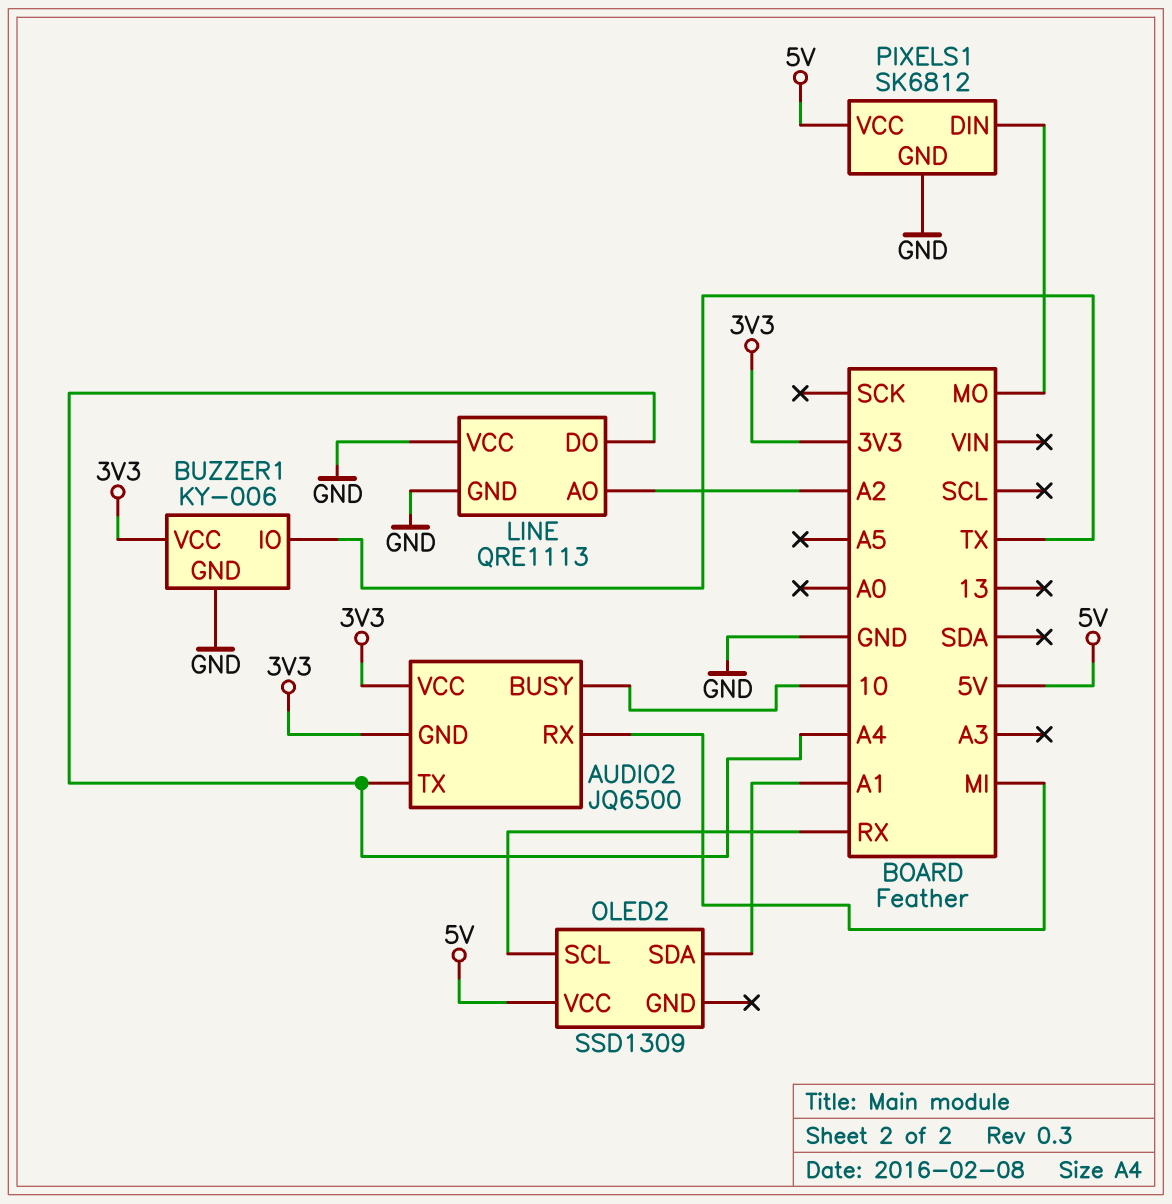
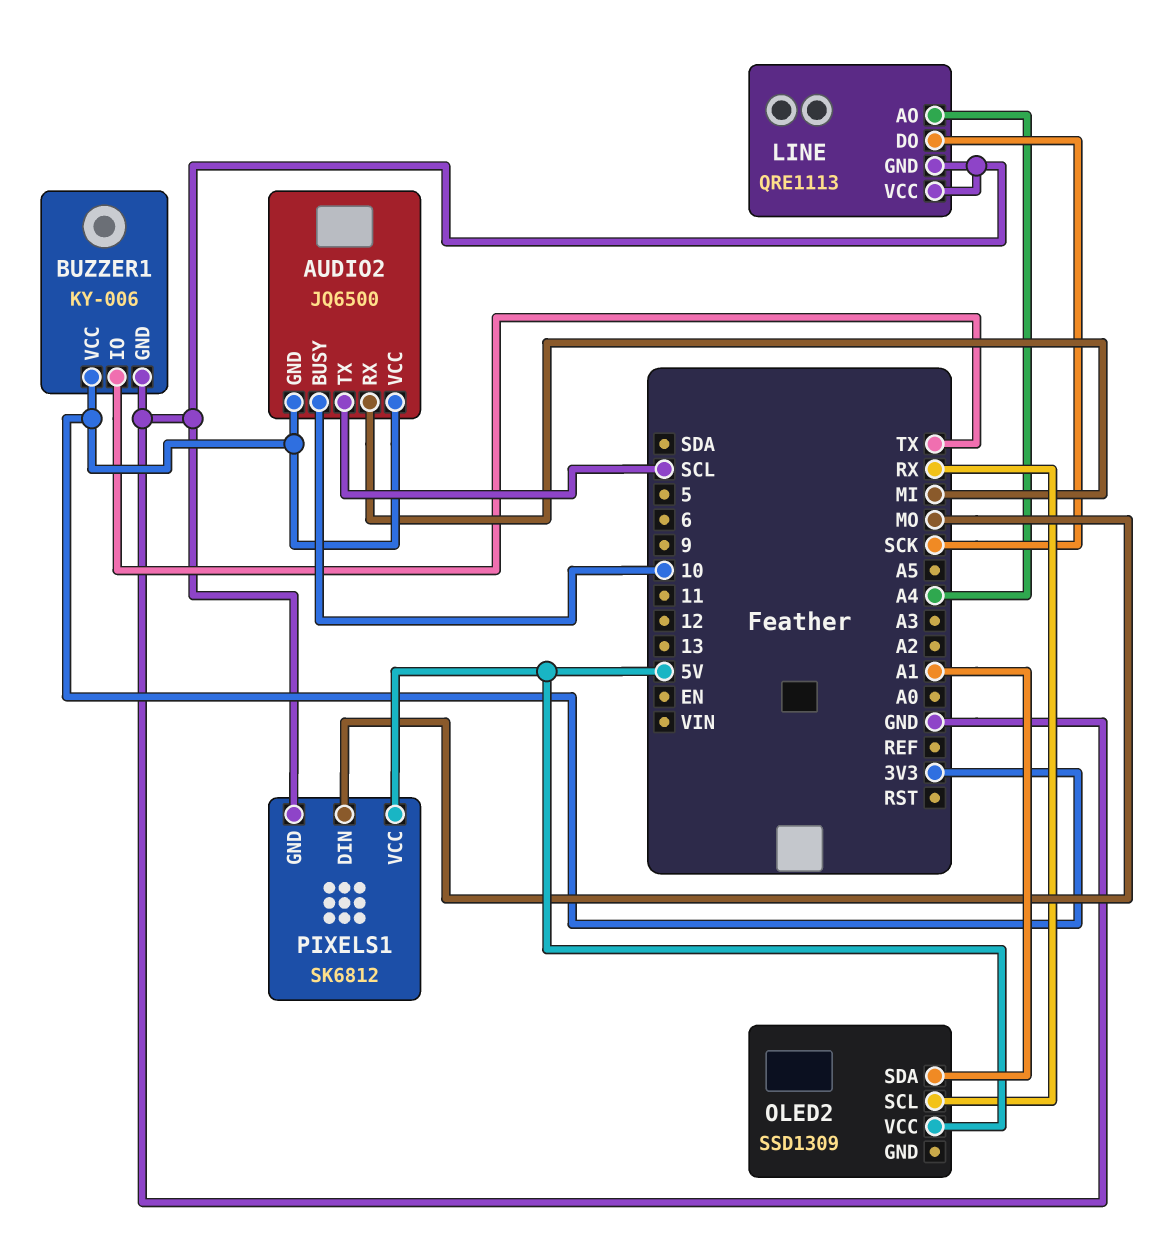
AUDIO2 pin TX: A4 -> SCL
LINE pin AO: A2 -> A4
LINE pin DO: A4 -> SCK

